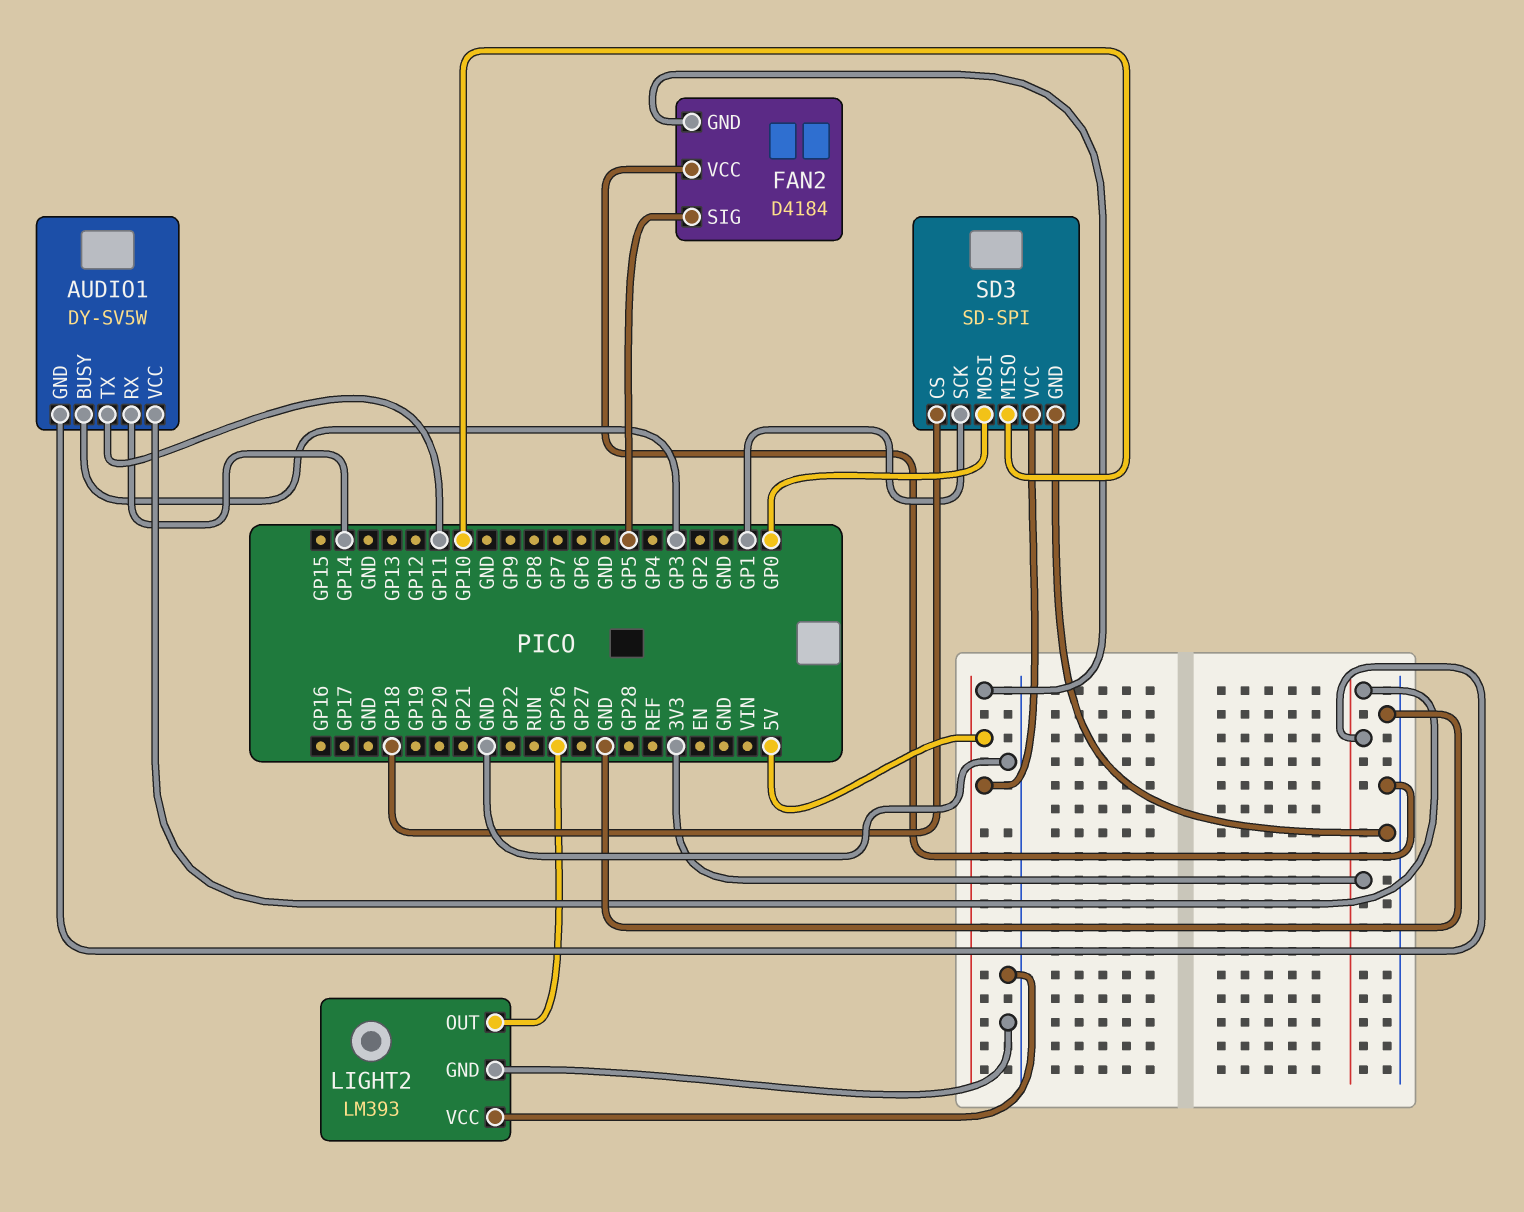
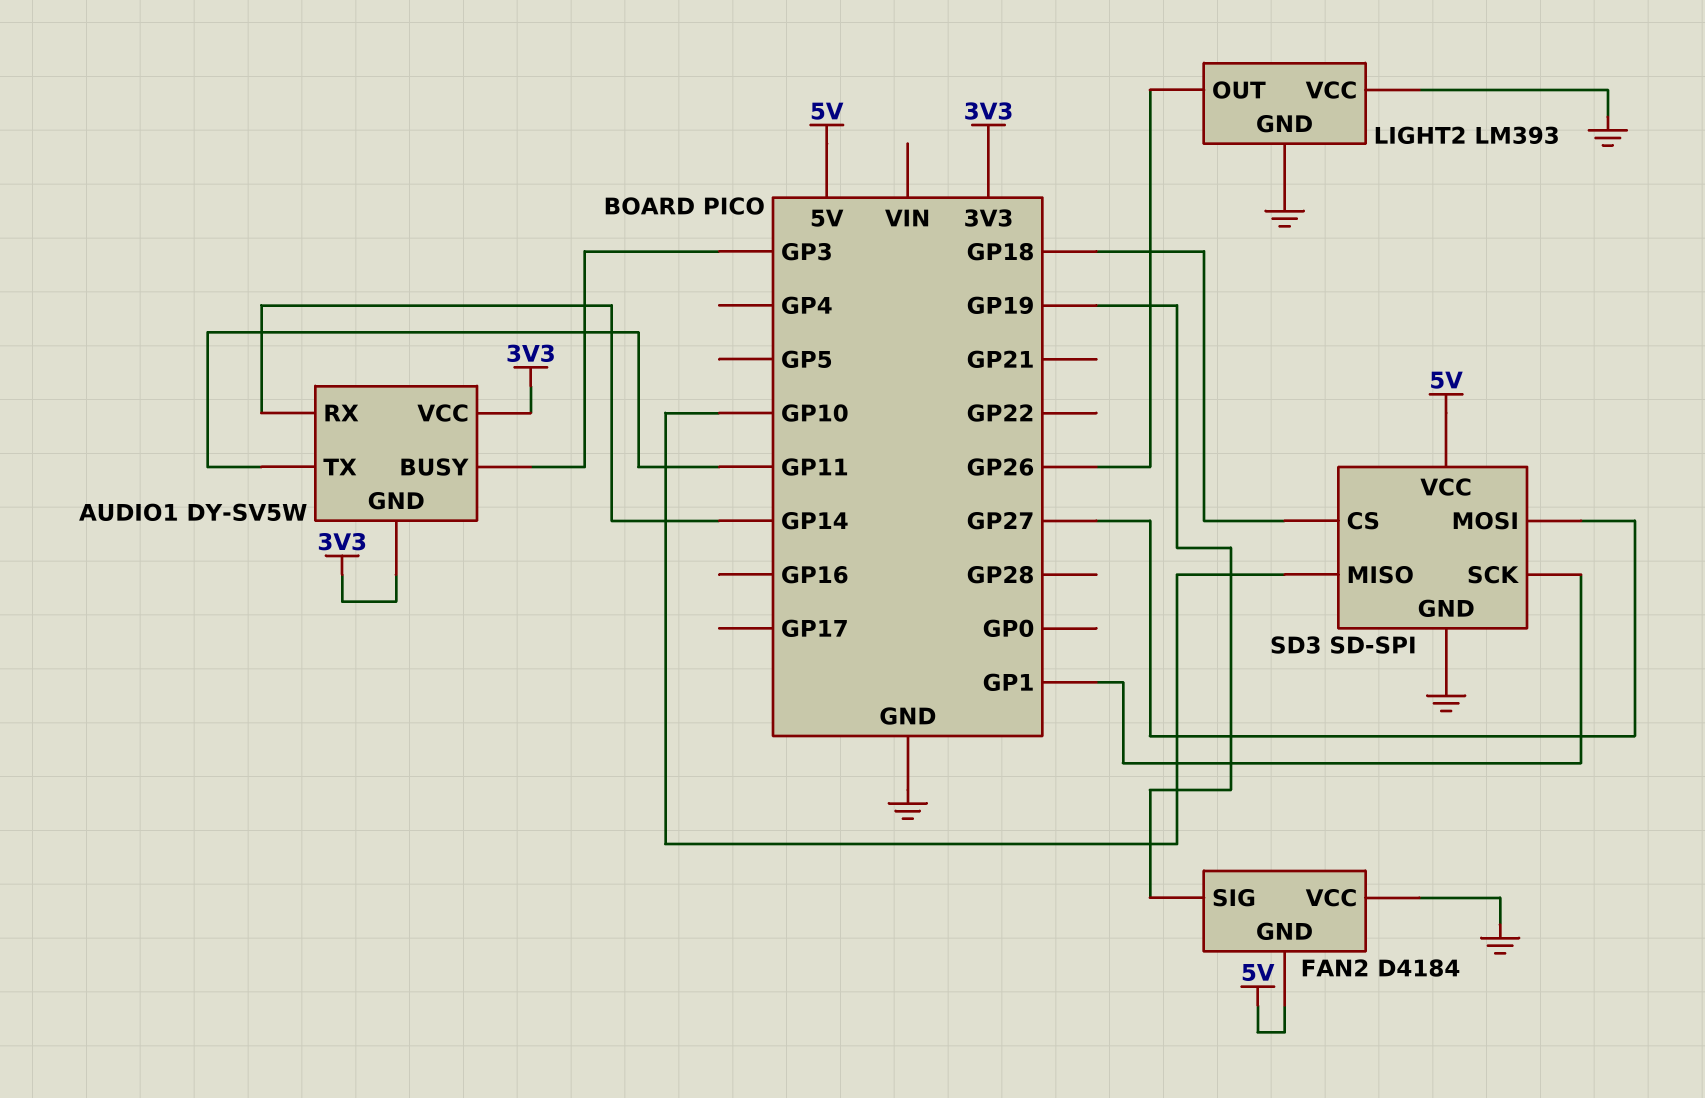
FAN2 pin SIG: GP5 -> GP19
SD3 pin MOSI: GP0 -> GP27

